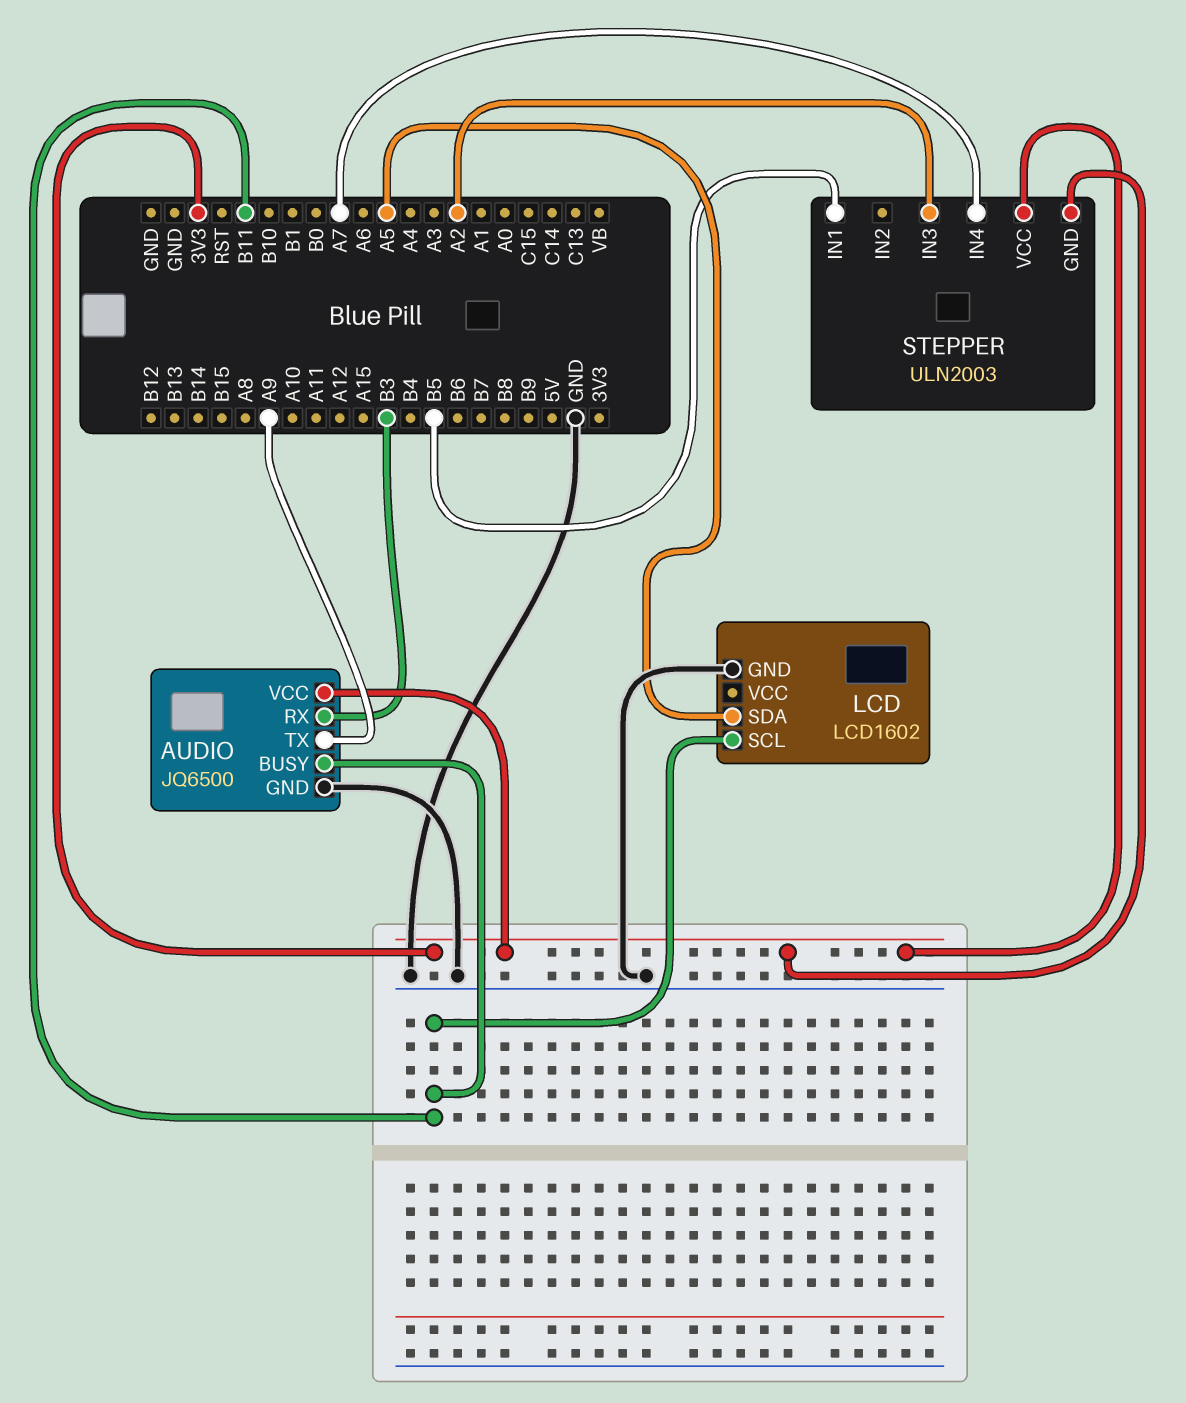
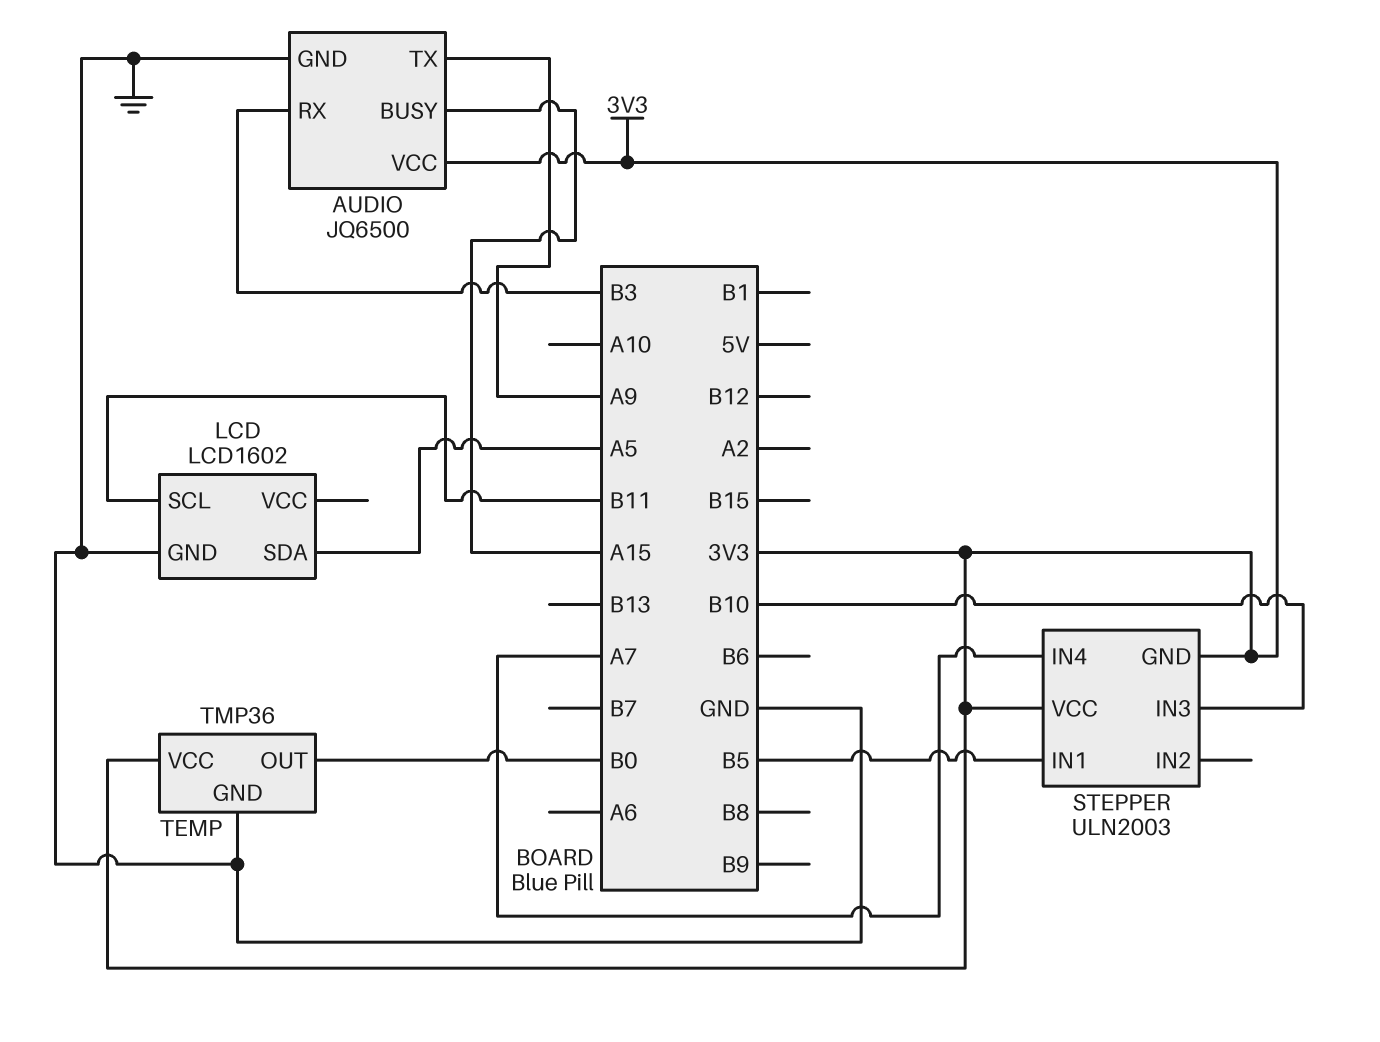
AUDIO pin BUSY: B11 -> A15
STEPPER pin IN3: A2 -> B10
TEMP: none -> TMP36
TEMP pin GND: none -> GND
TEMP pin OUT: none -> B0
TEMP pin VCC: none -> 3V3

